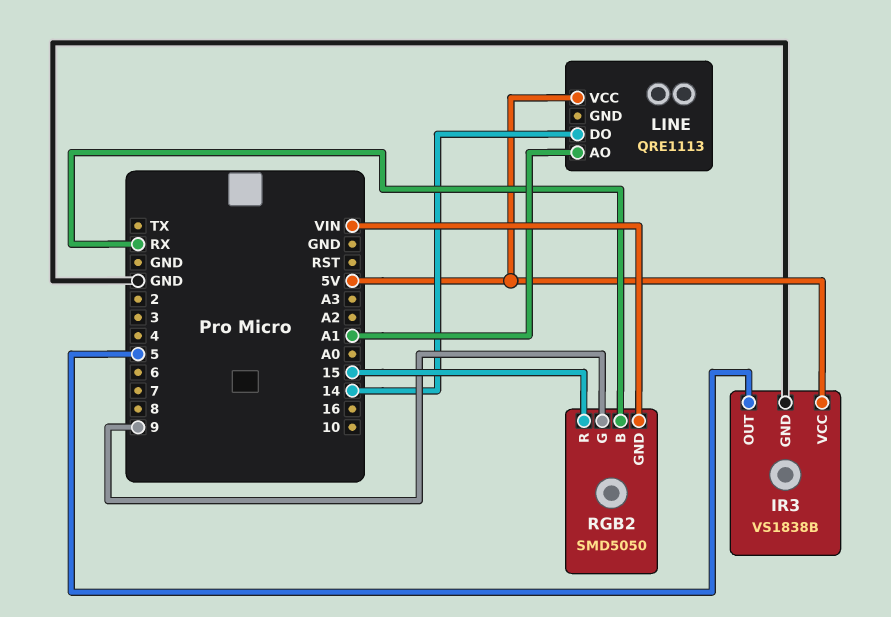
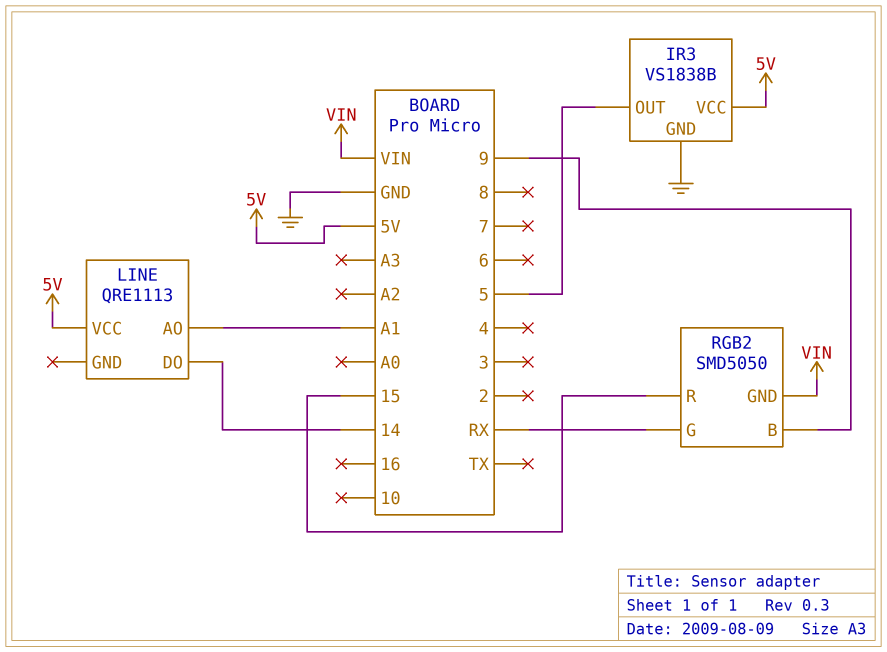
RGB2 pin B: RX -> 9
RGB2 pin G: 9 -> RX

